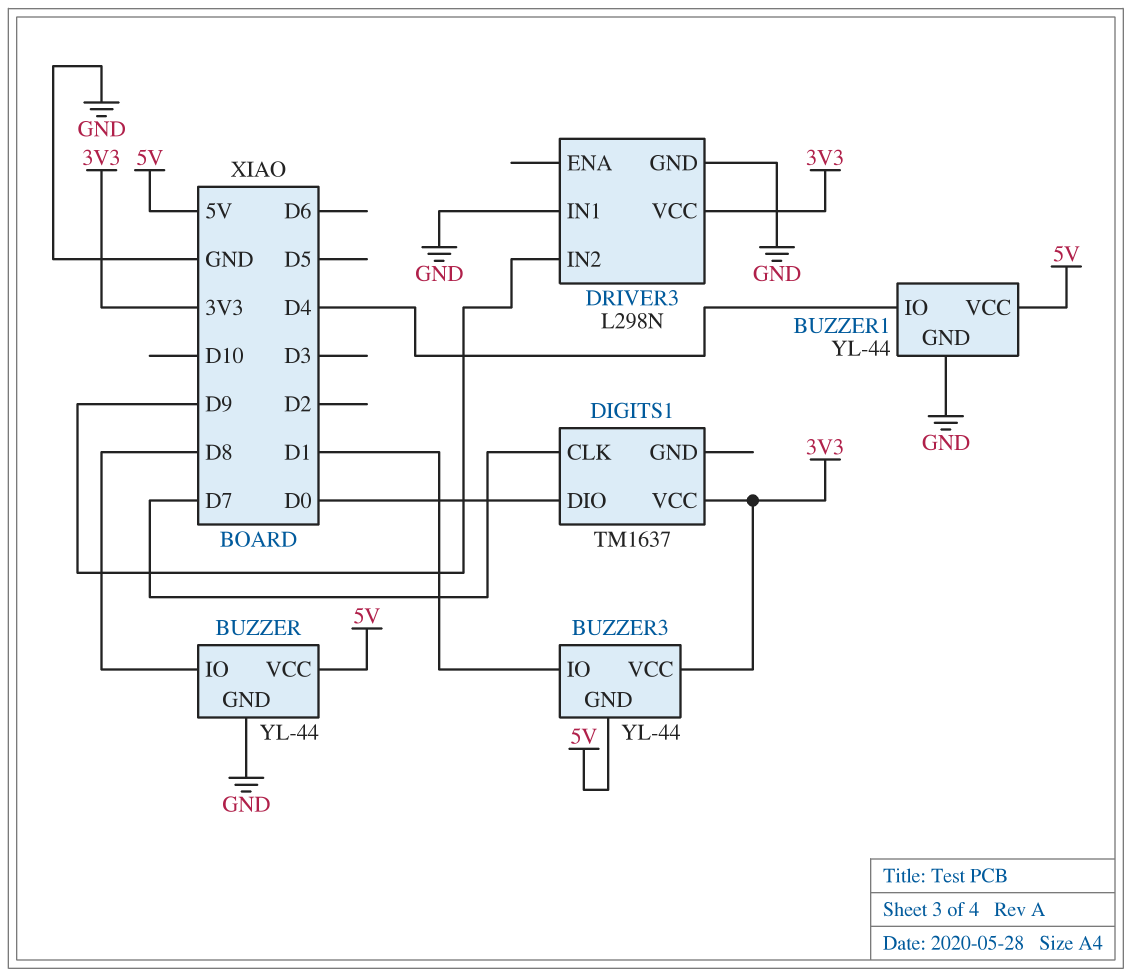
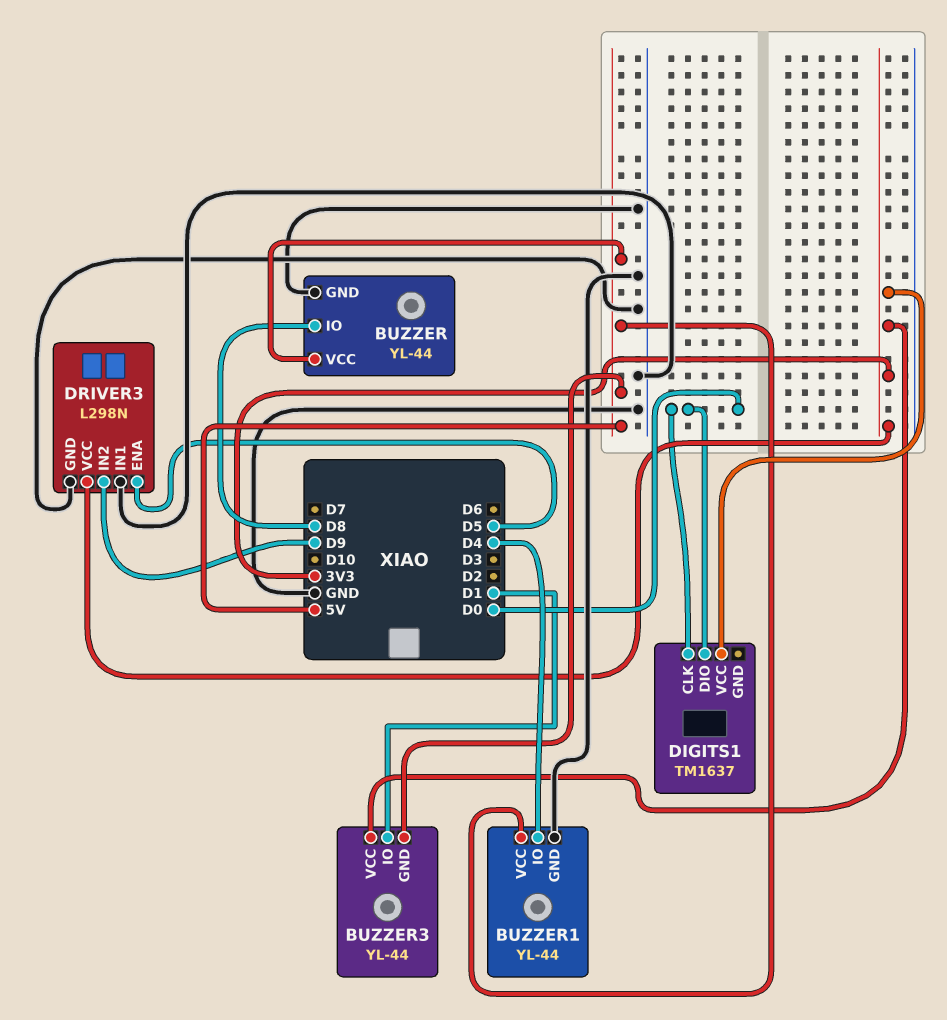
DIGITS1 pin CLK: D7 -> D0
DRIVER3 pin ENA: none -> D5

